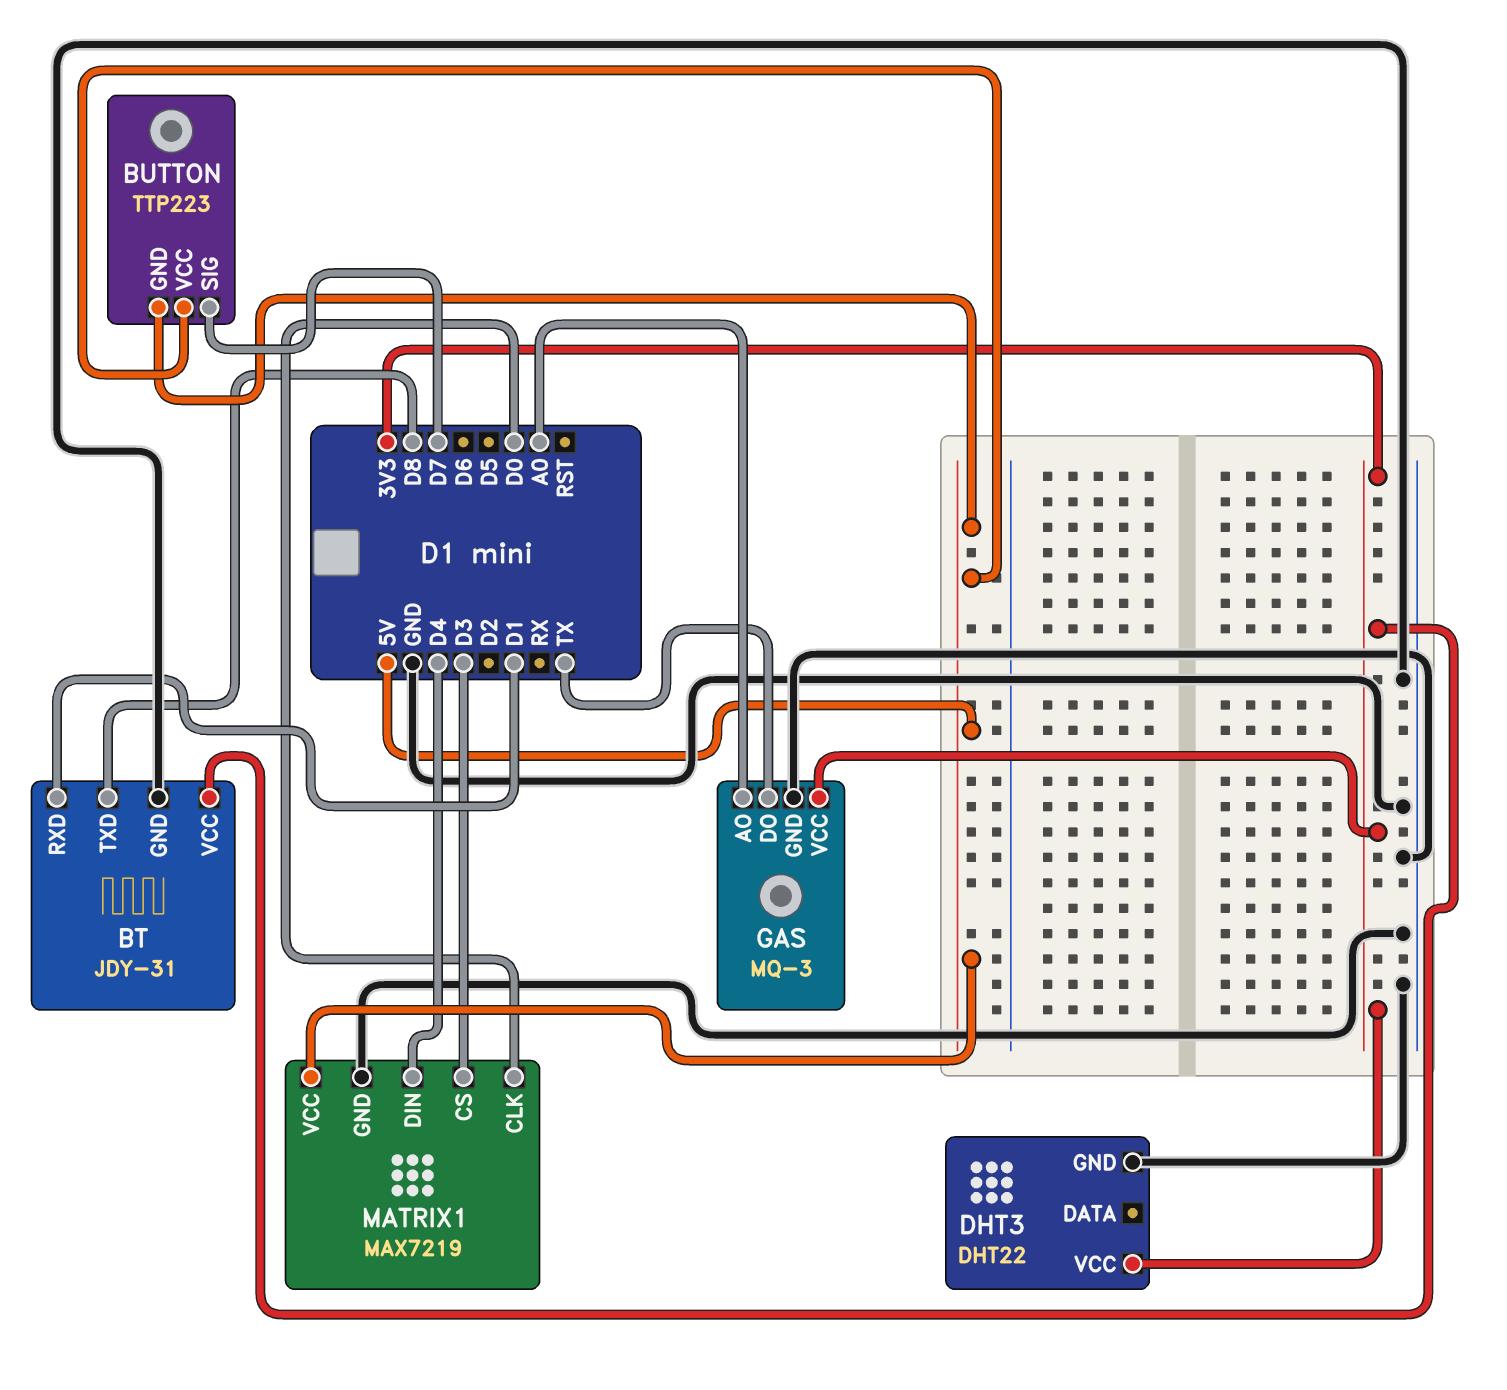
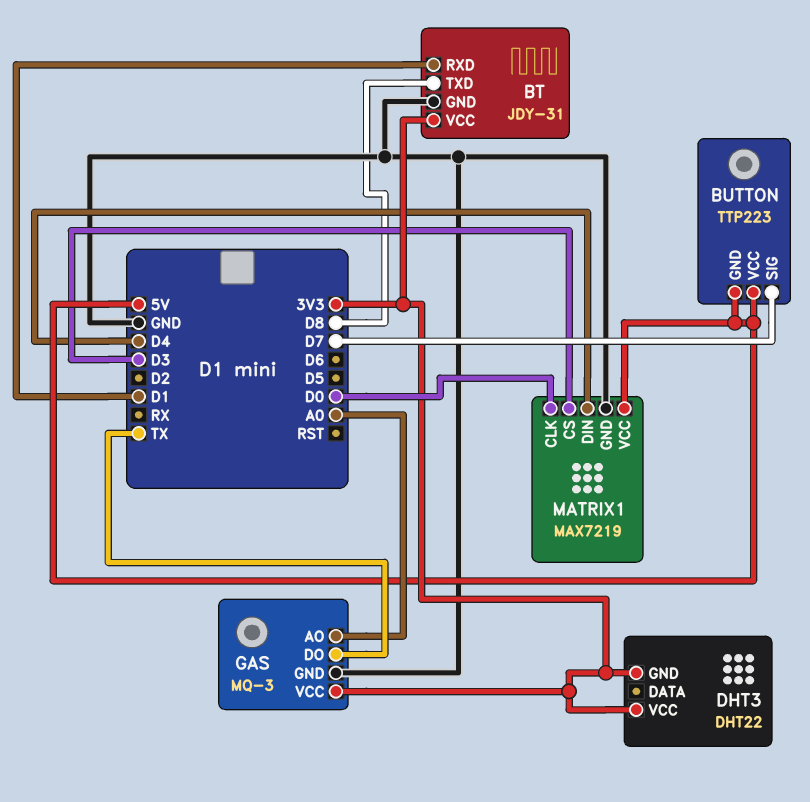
DHT3 pin GND: GND -> 3V3

